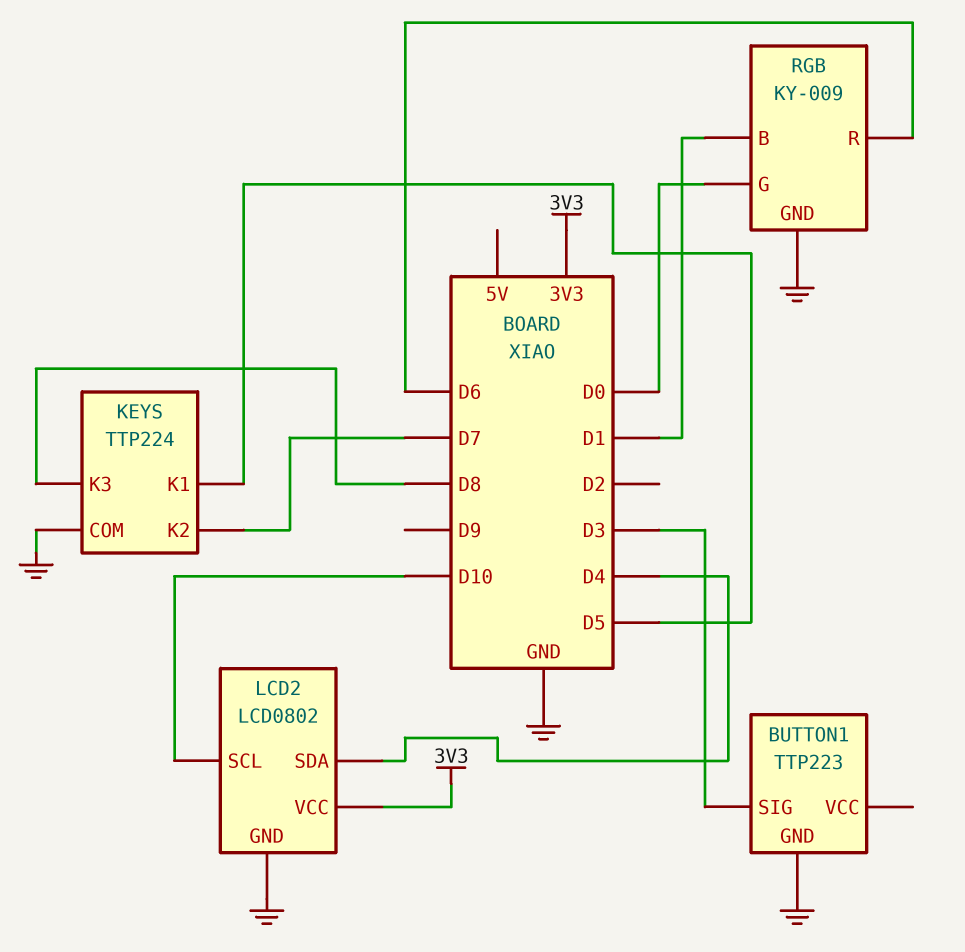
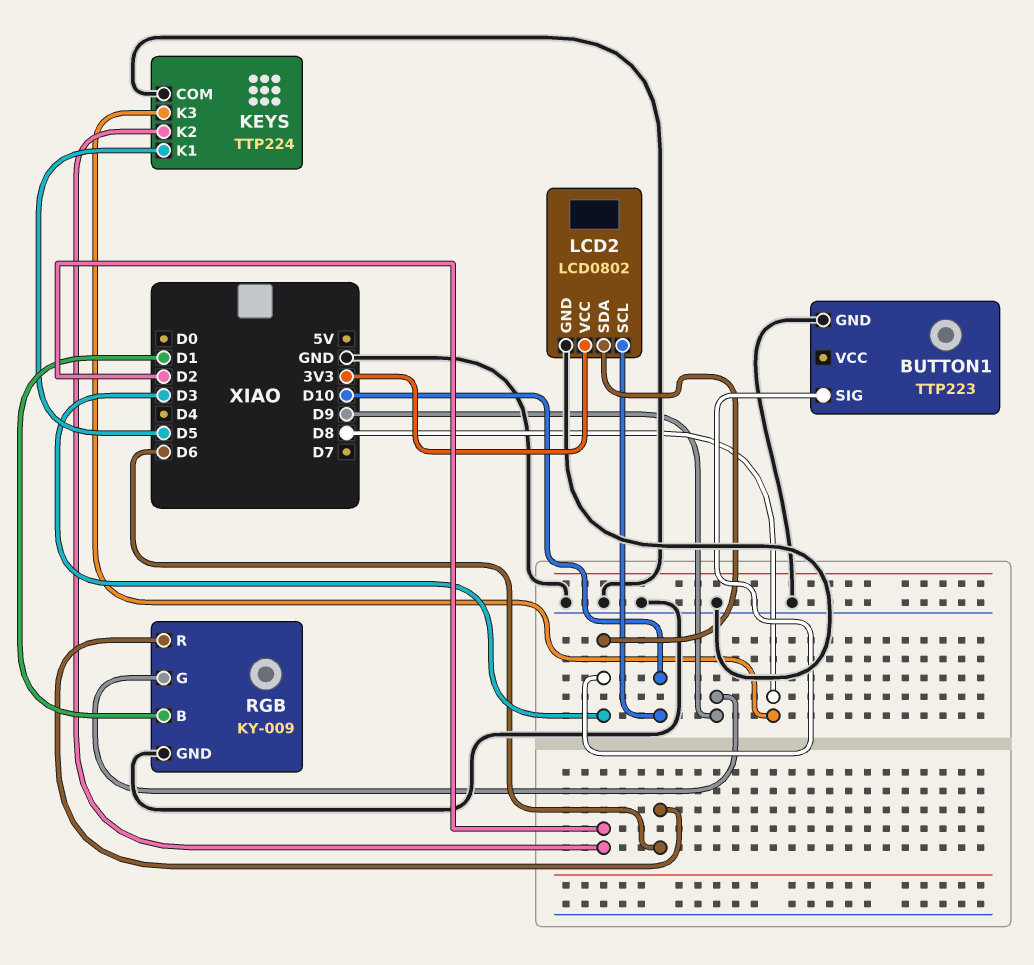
KEYS pin K2: D7 -> D2
LCD2 pin SDA: D4 -> D3
RGB pin G: D0 -> D9

